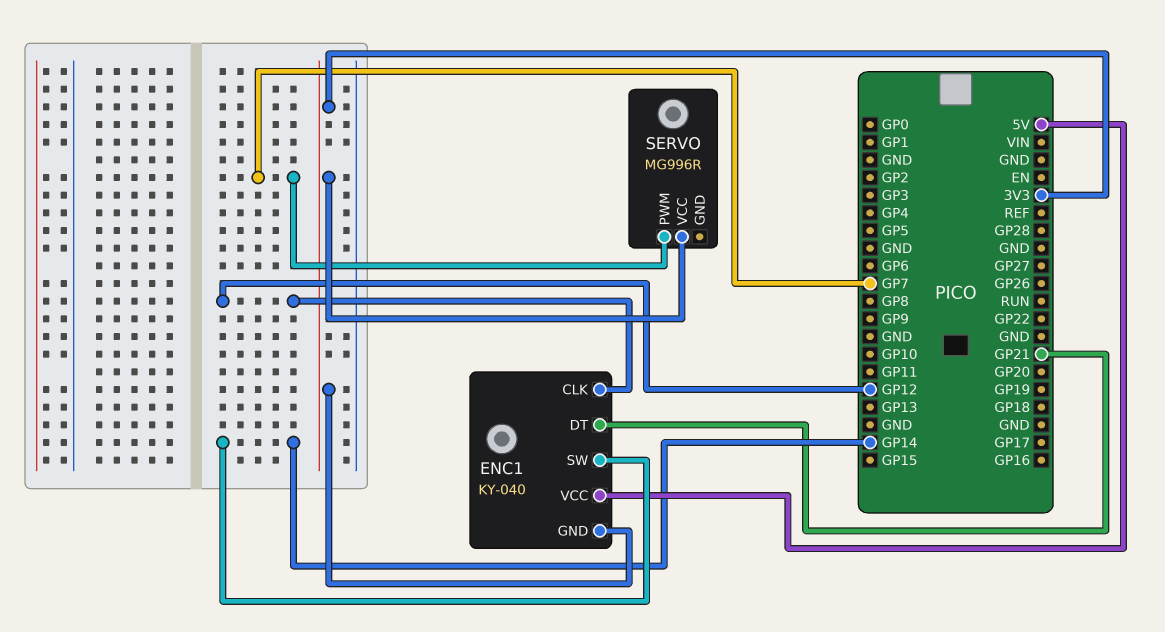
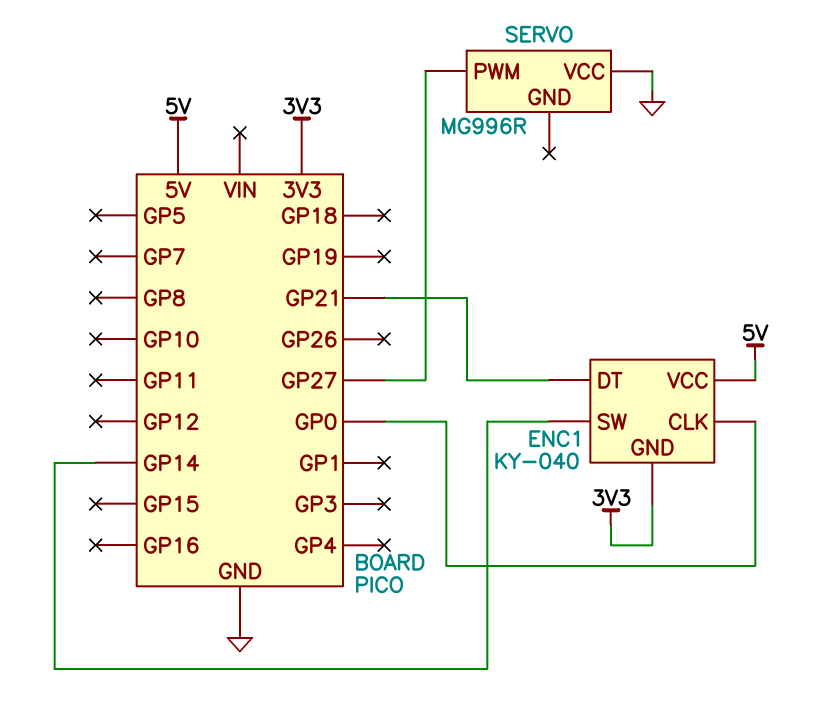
ENC1 pin CLK: GP12 -> GP0
SERVO pin PWM: GP7 -> GP27
SERVO pin VCC: 3V3 -> GND

